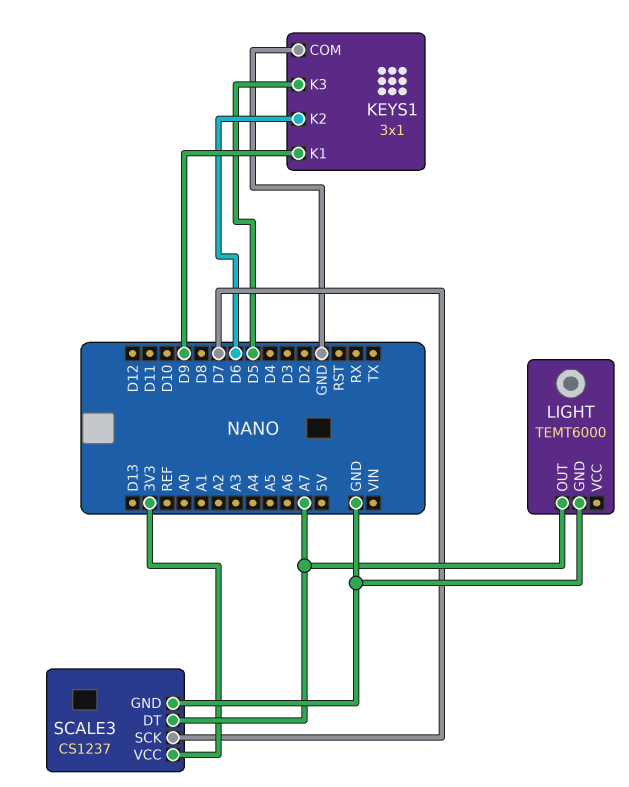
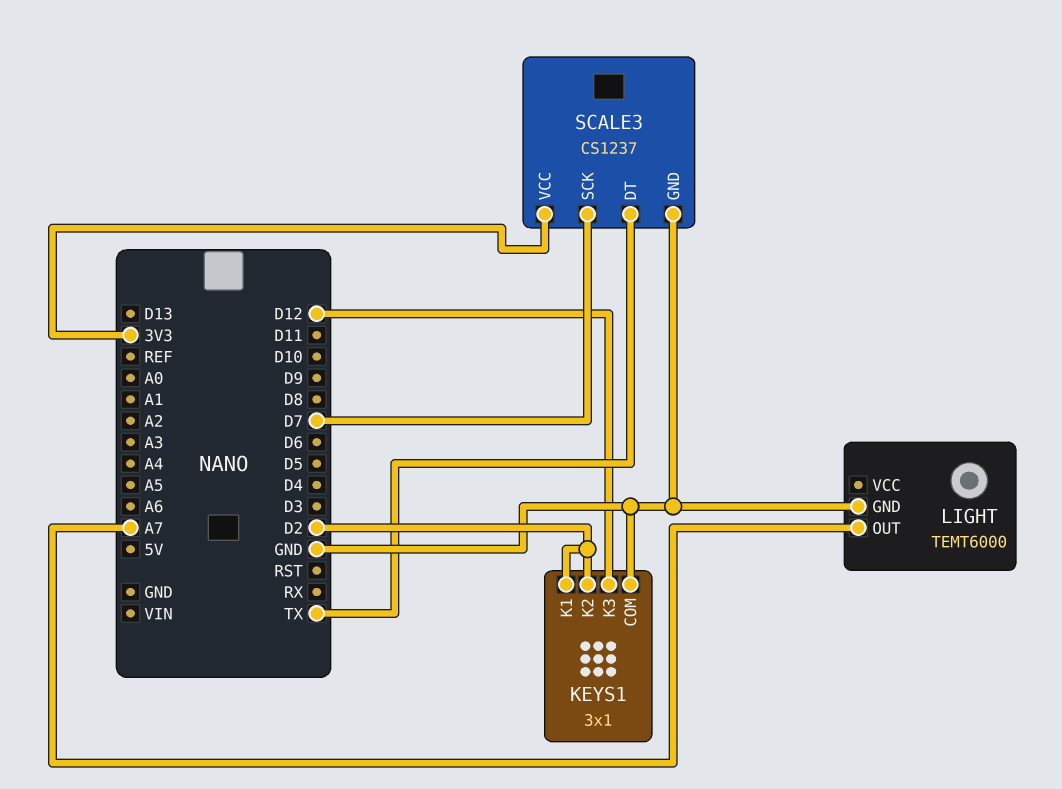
KEYS1 pin K1: D9 -> D2
KEYS1 pin K2: D6 -> D2
KEYS1 pin K3: D5 -> D12
SCALE3 pin DT: A7 -> TX

